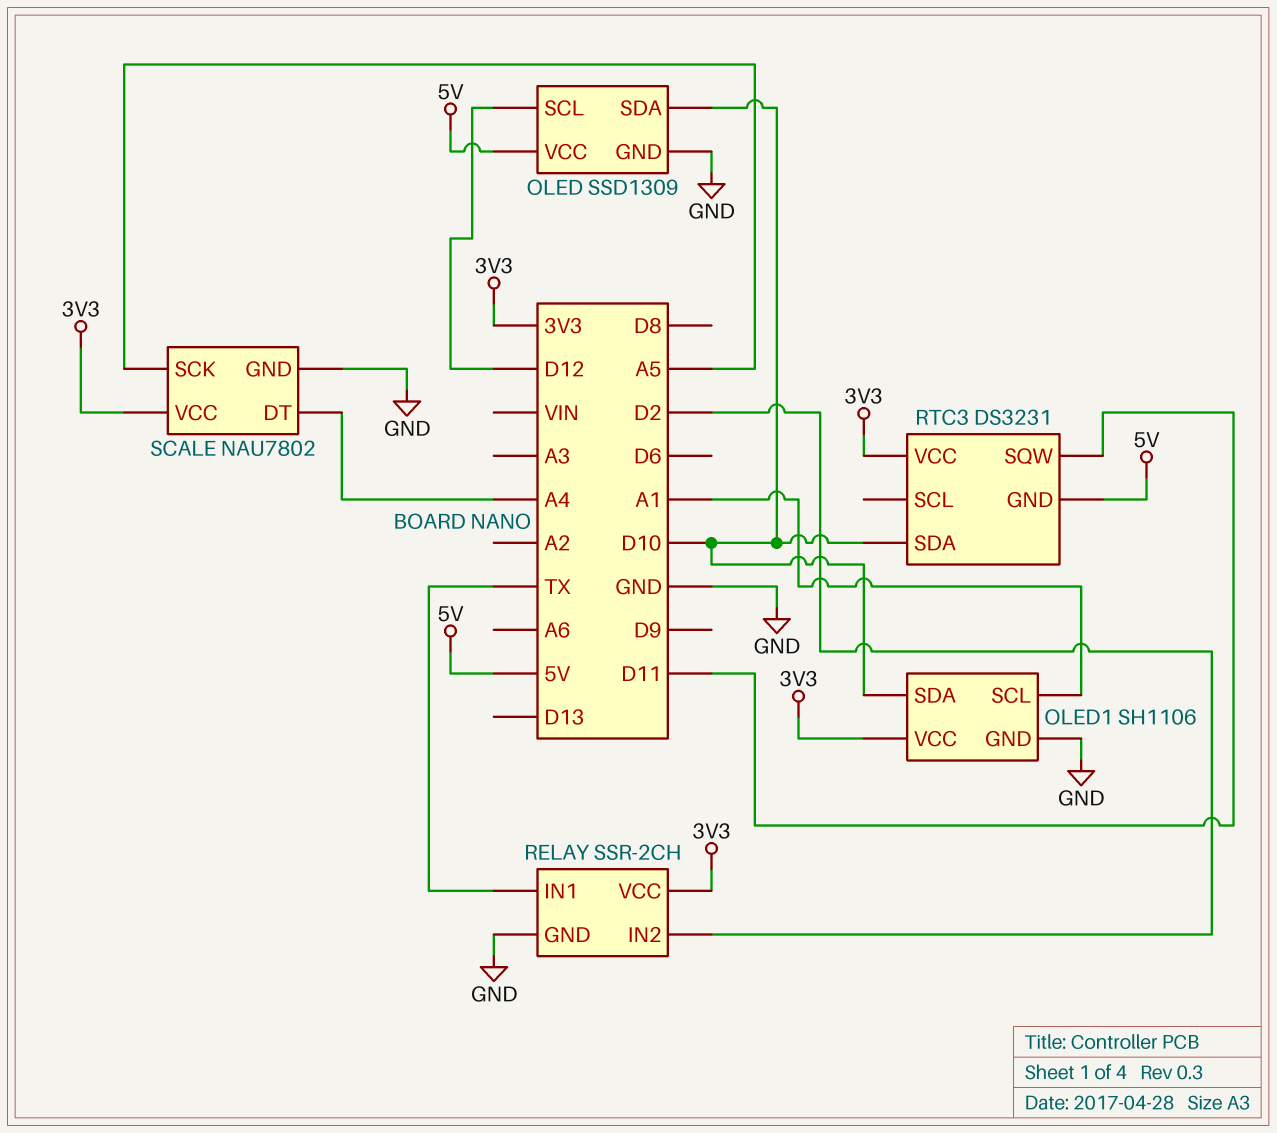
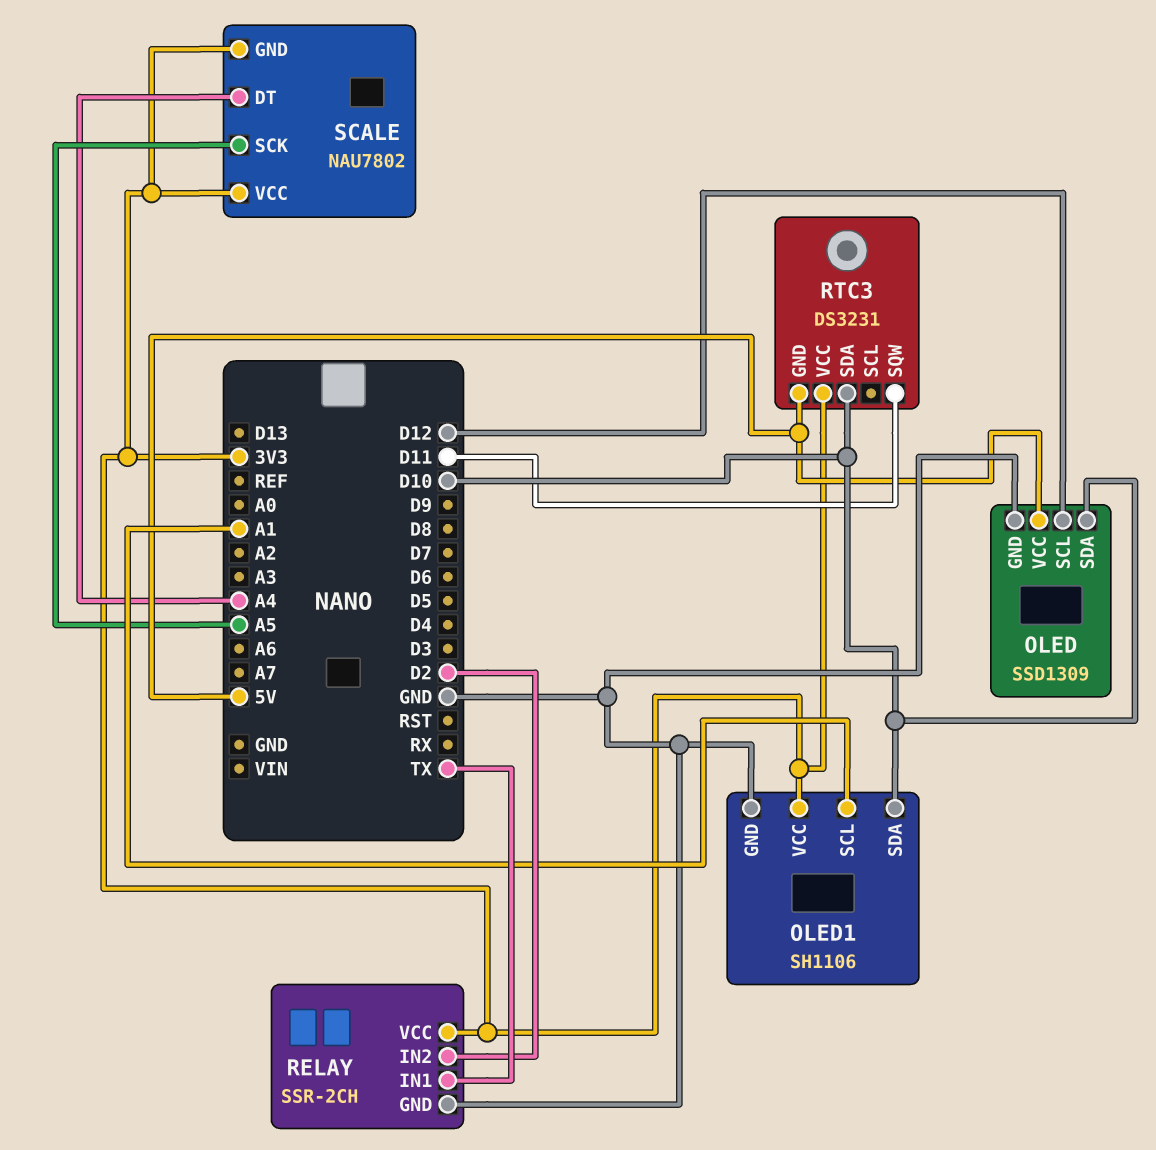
SCALE pin GND: GND -> 3V3

